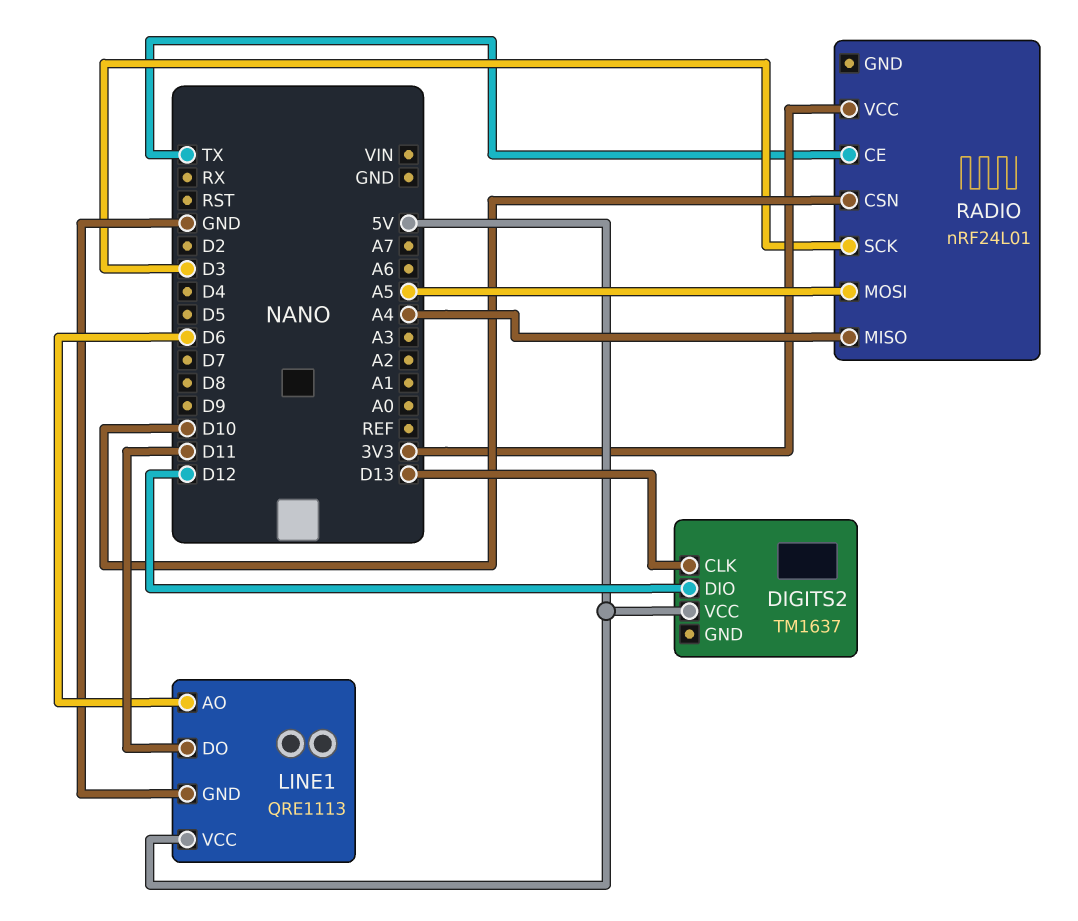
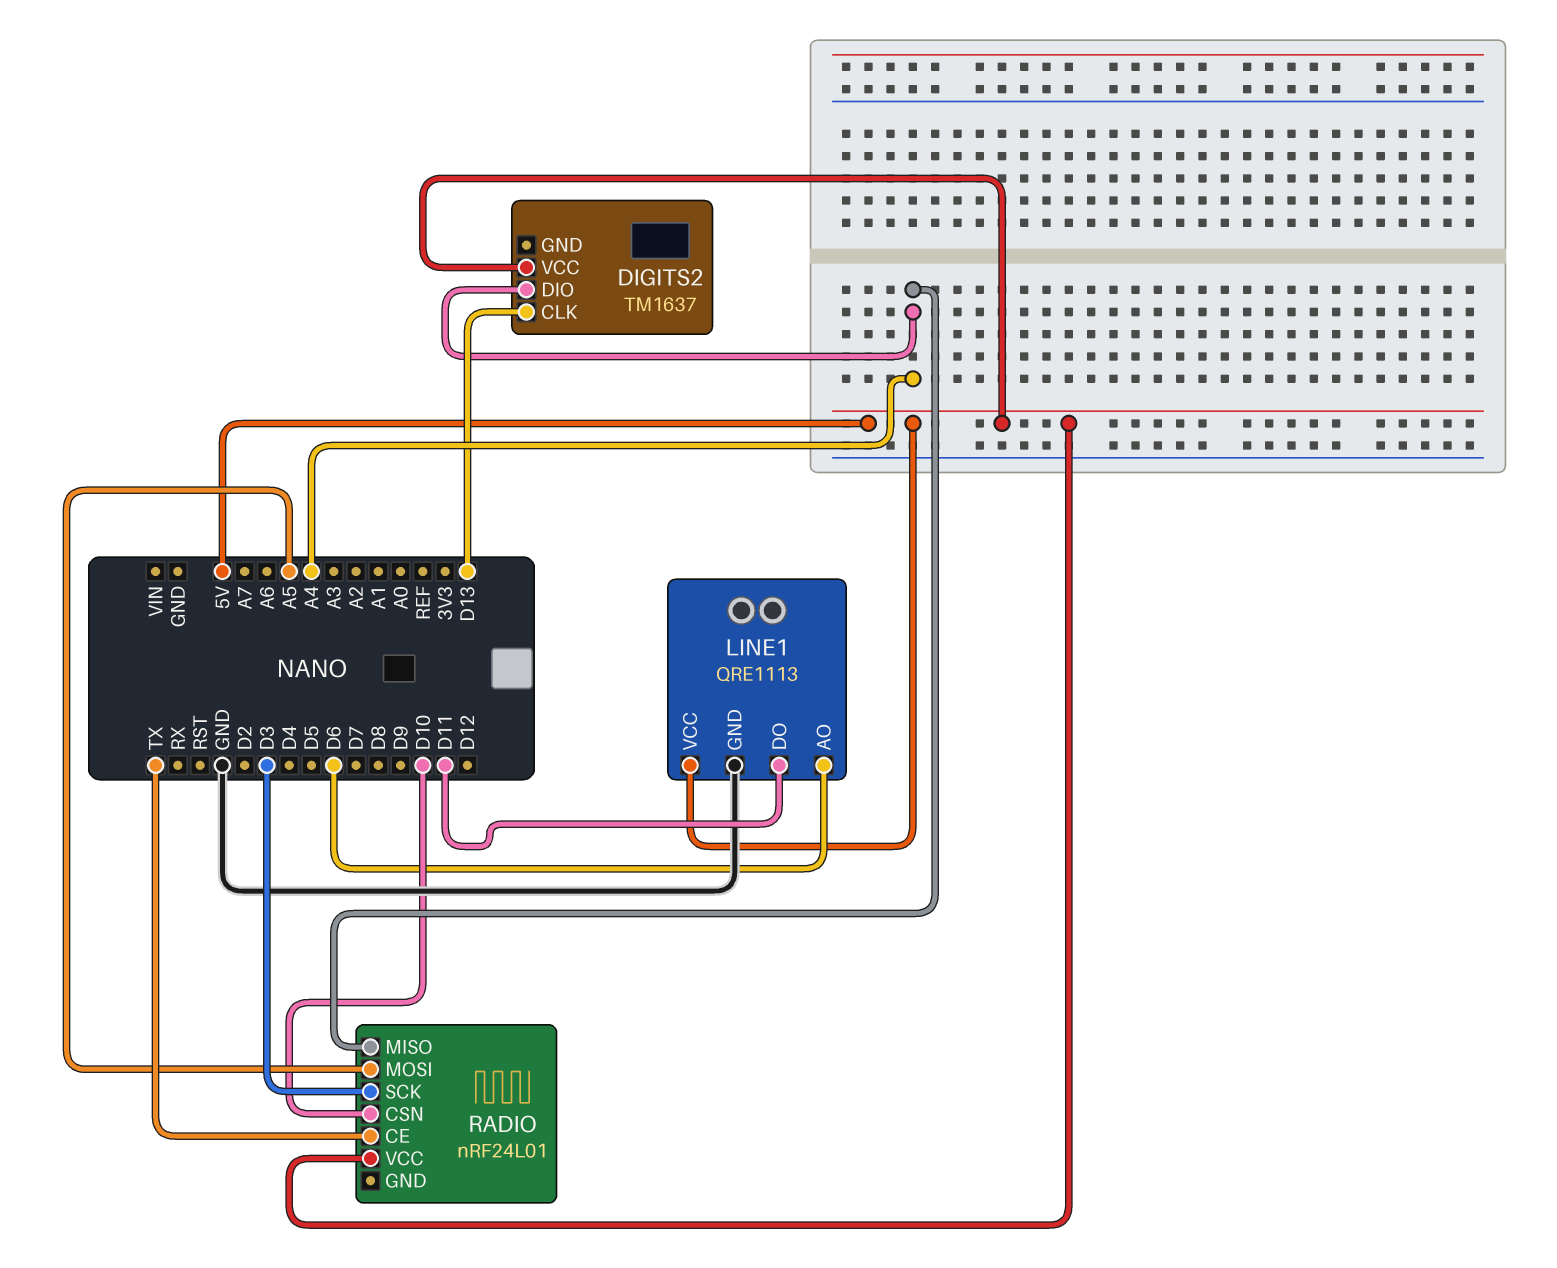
DIGITS2 pin DIO: D12 -> A4
RADIO pin VCC: 3V3 -> 5V

